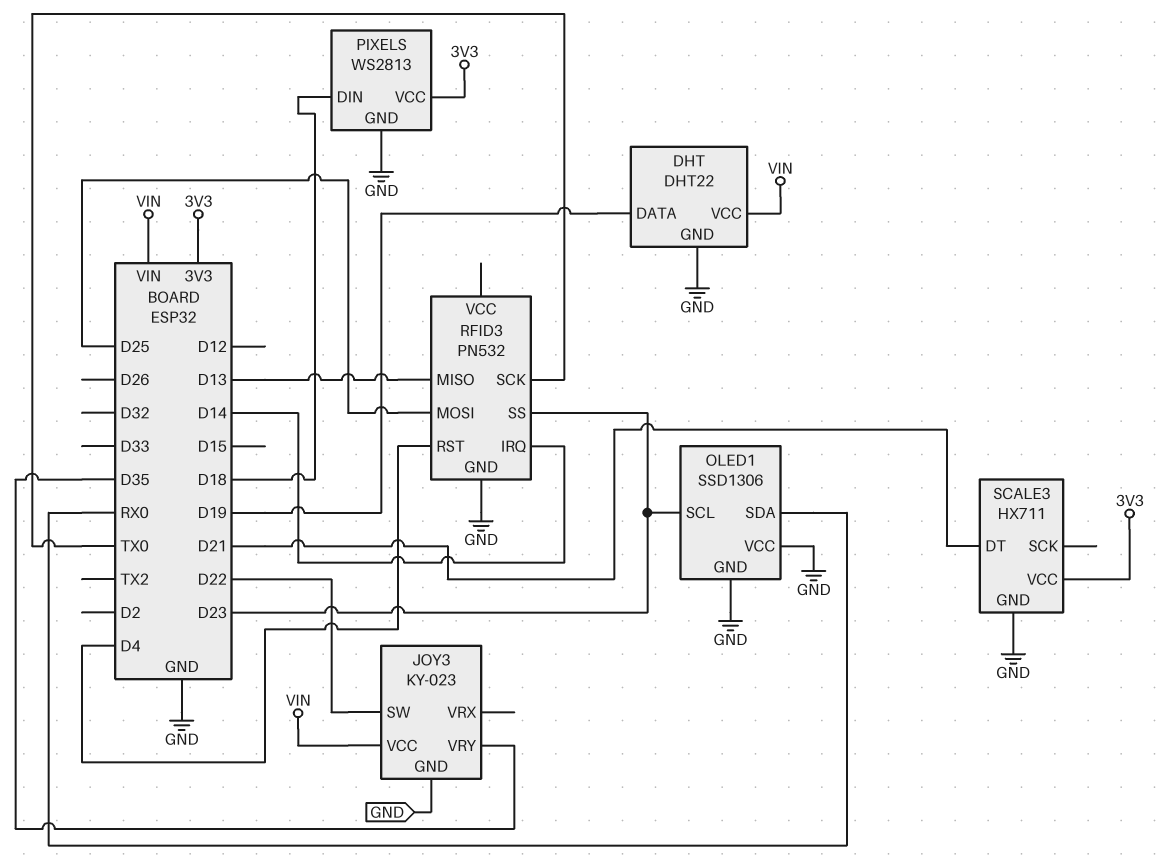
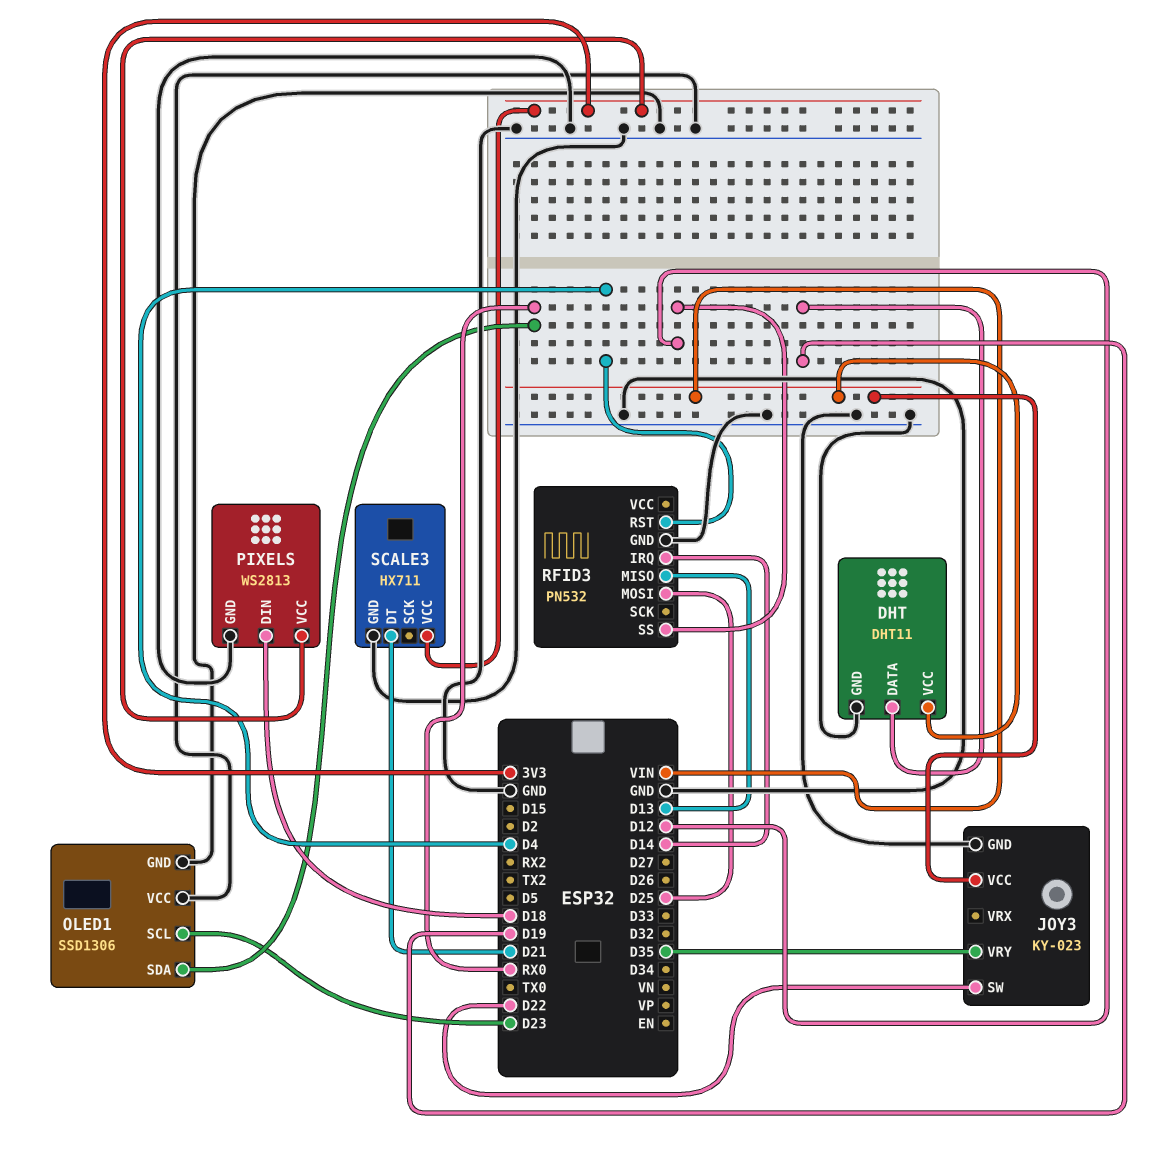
DHT: DHT22 -> DHT11
RFID3 pin SCK: TX0 -> none
RFID3 pin SS: D23 -> D12

